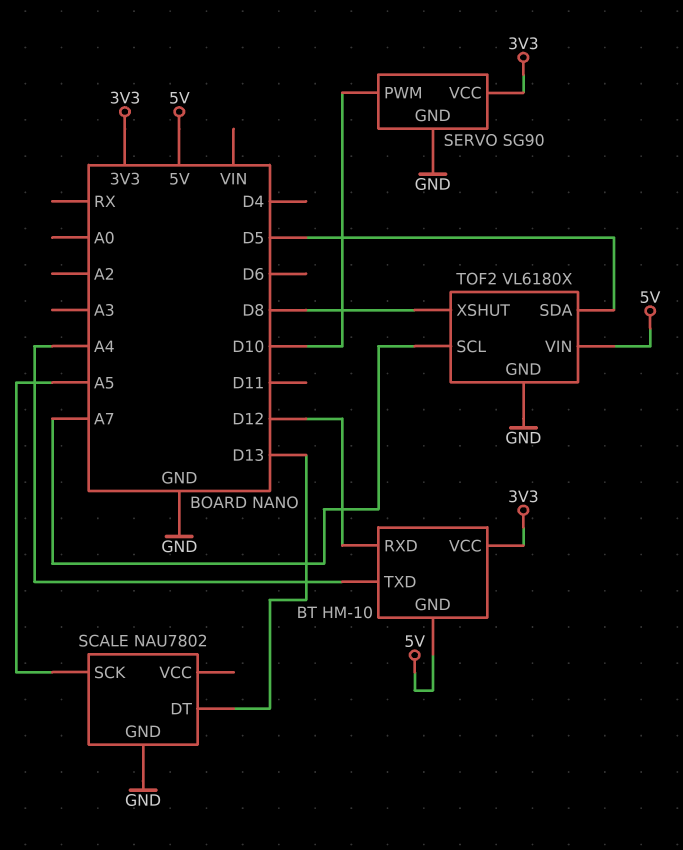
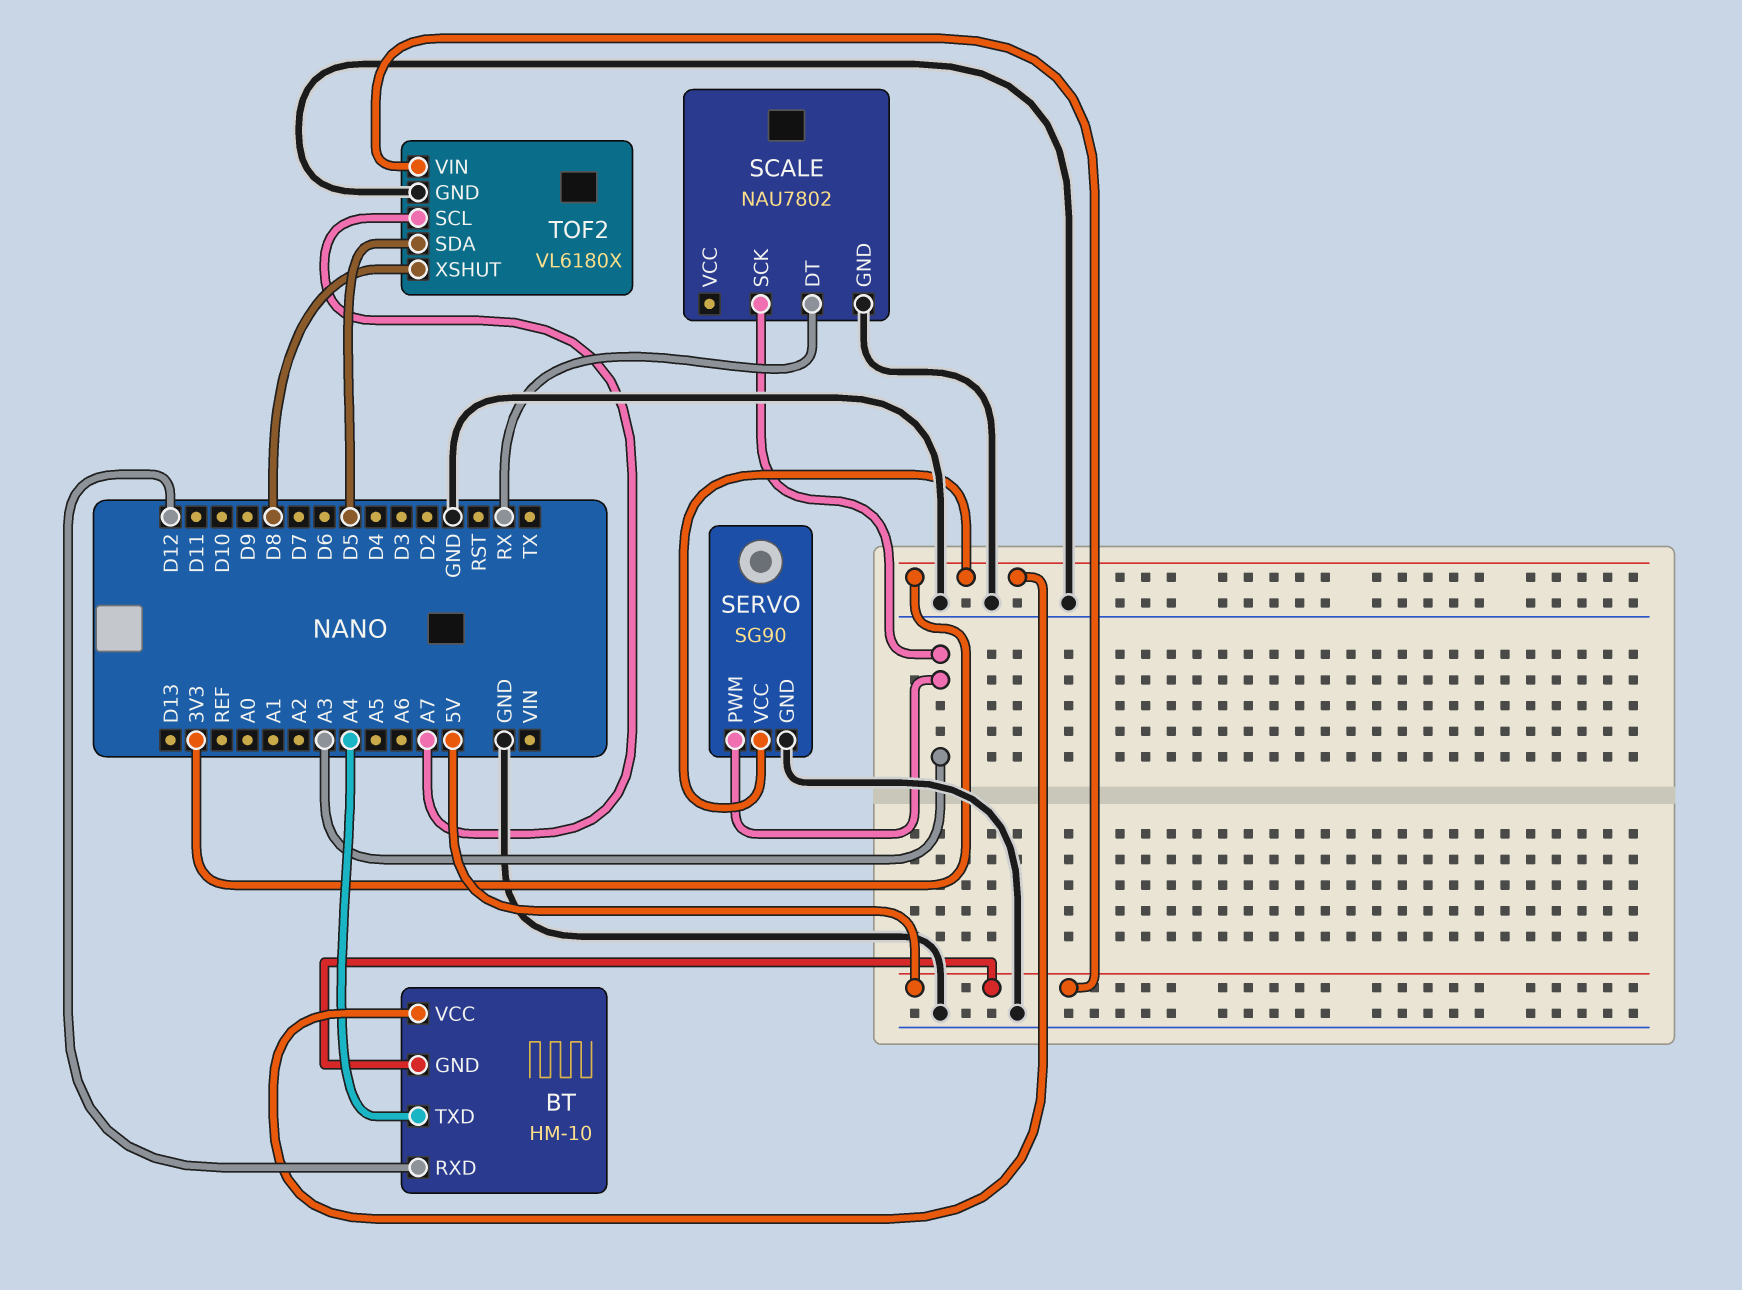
SCALE pin DT: D13 -> RX
SCALE pin SCK: A5 -> A3
SERVO pin PWM: D10 -> A3

